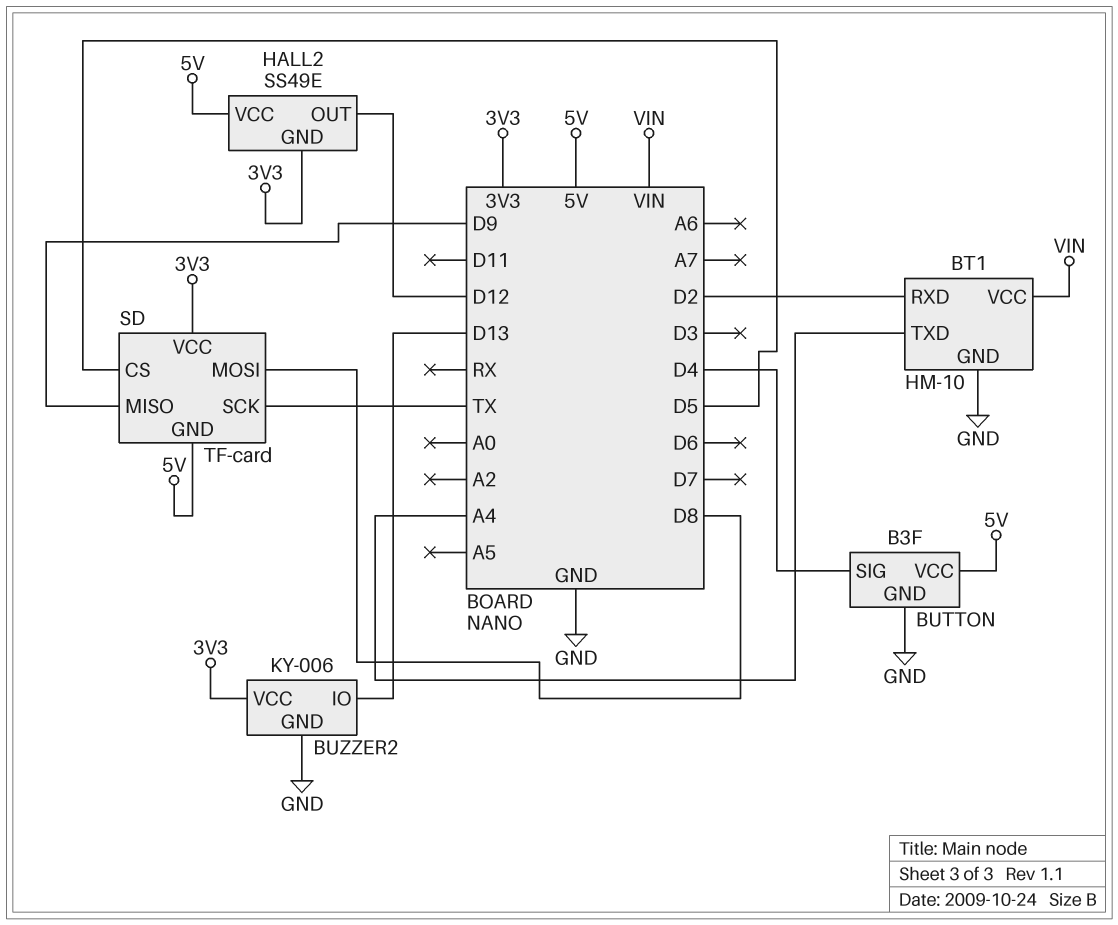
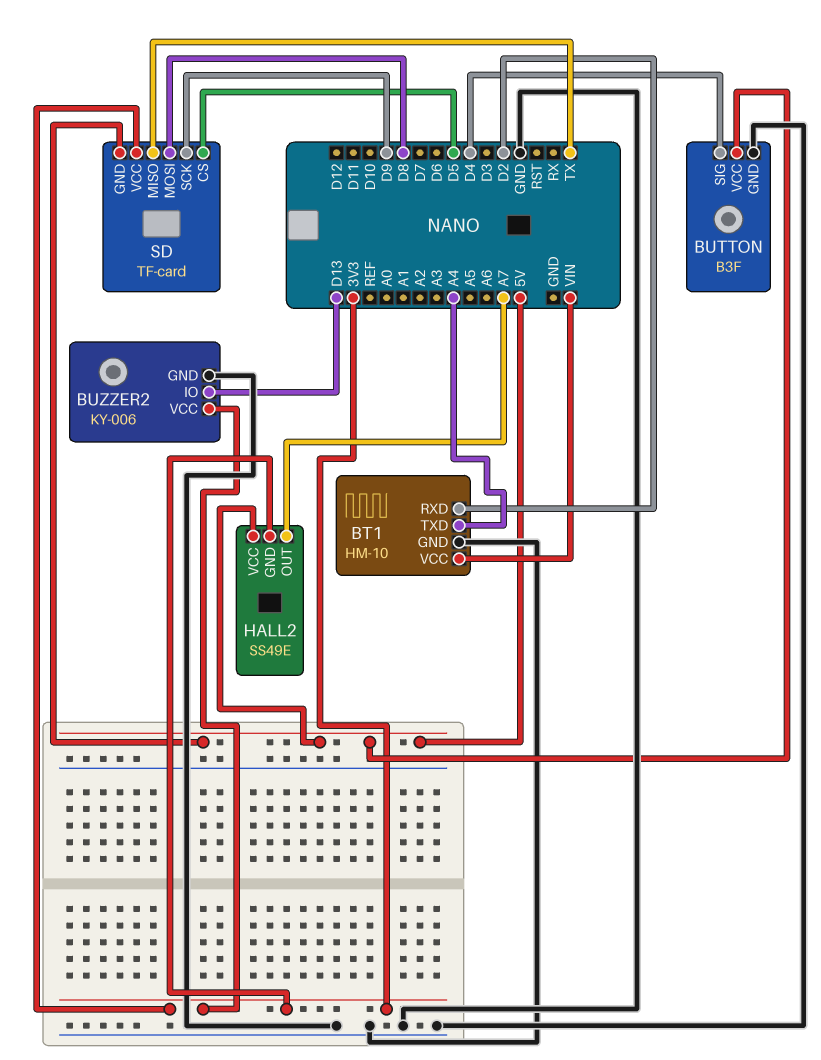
HALL2 pin OUT: D12 -> A7
SD pin MISO: D9 -> TX
SD pin SCK: TX -> D9

